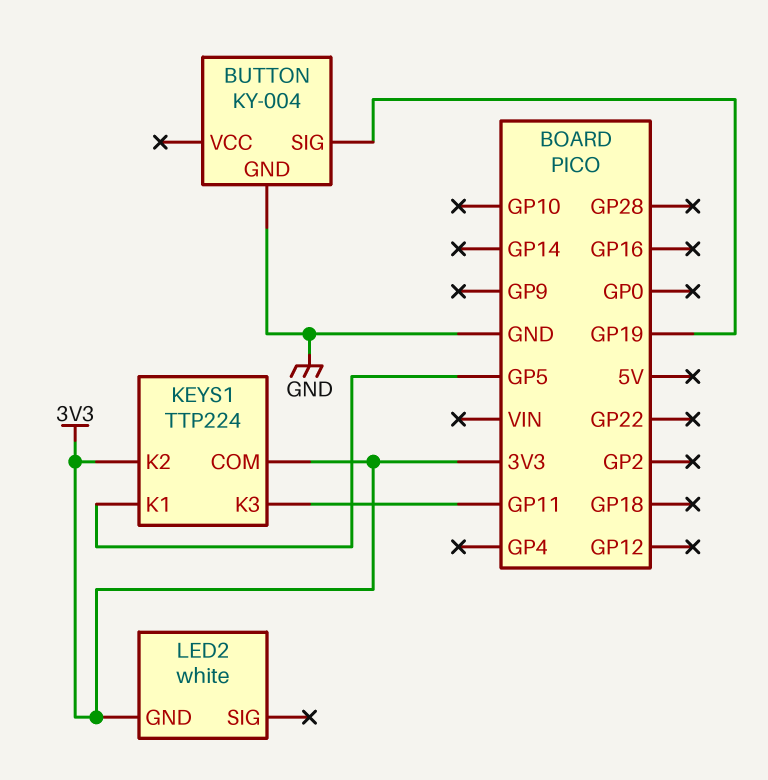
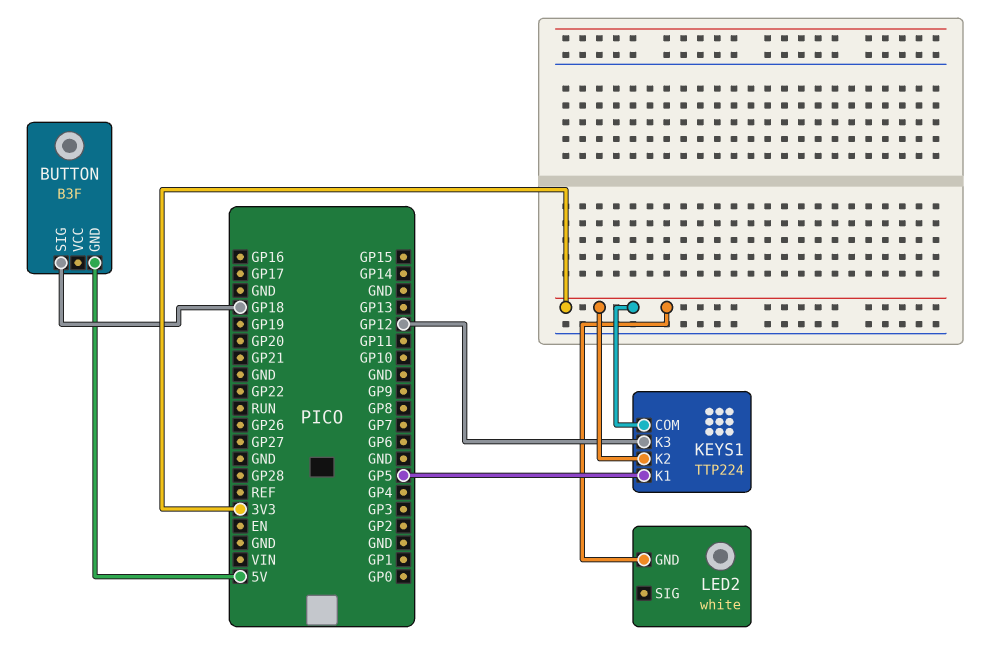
BUTTON: KY-004 -> B3F
BUTTON pin GND: GND -> 5V
BUTTON pin SIG: GP19 -> GP18
KEYS1 pin K3: GP11 -> GP12

